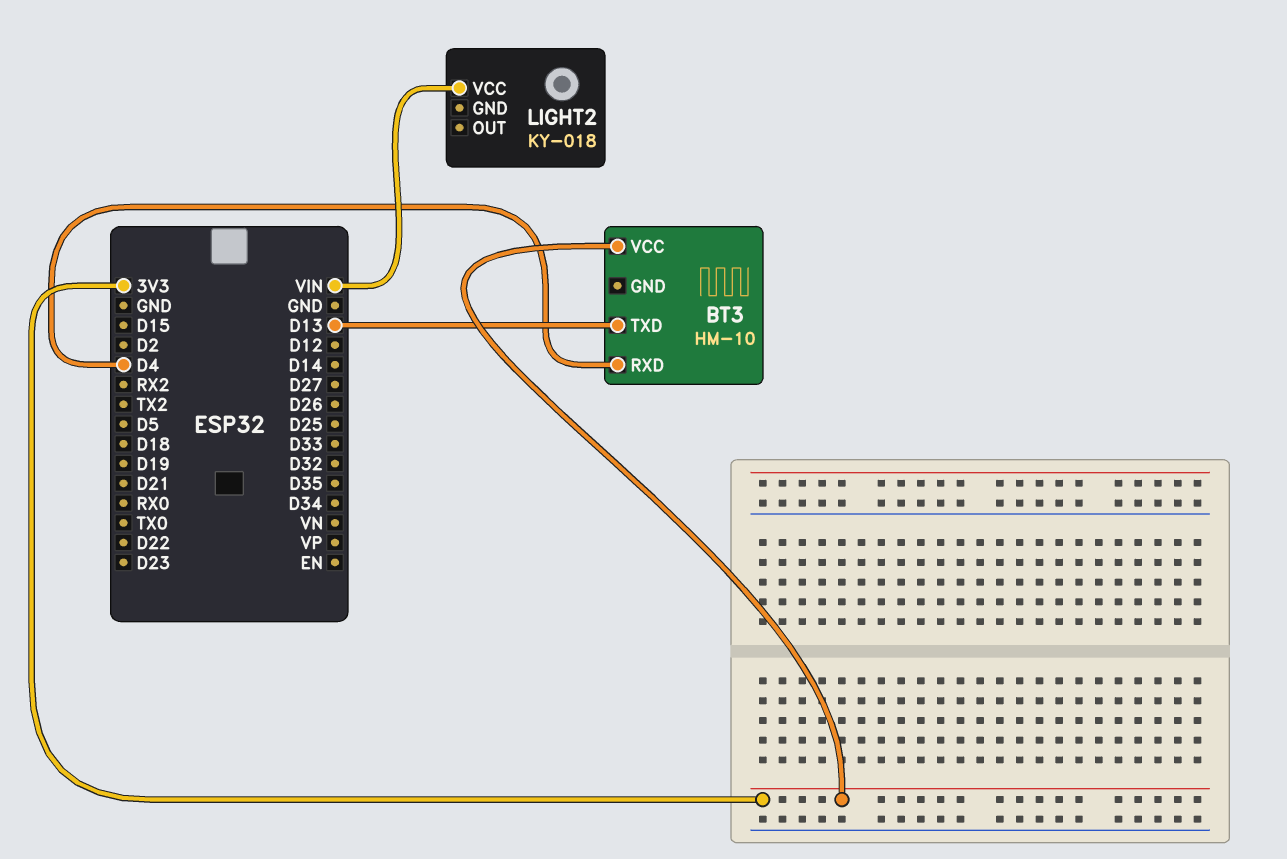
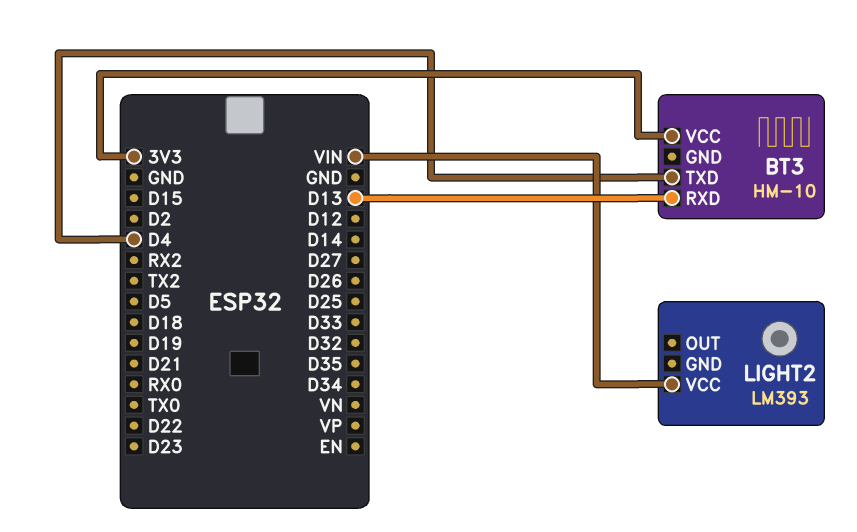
BT3 pin RXD: D4 -> D13
BT3 pin TXD: D13 -> D4
LIGHT2: KY-018 -> LM393

